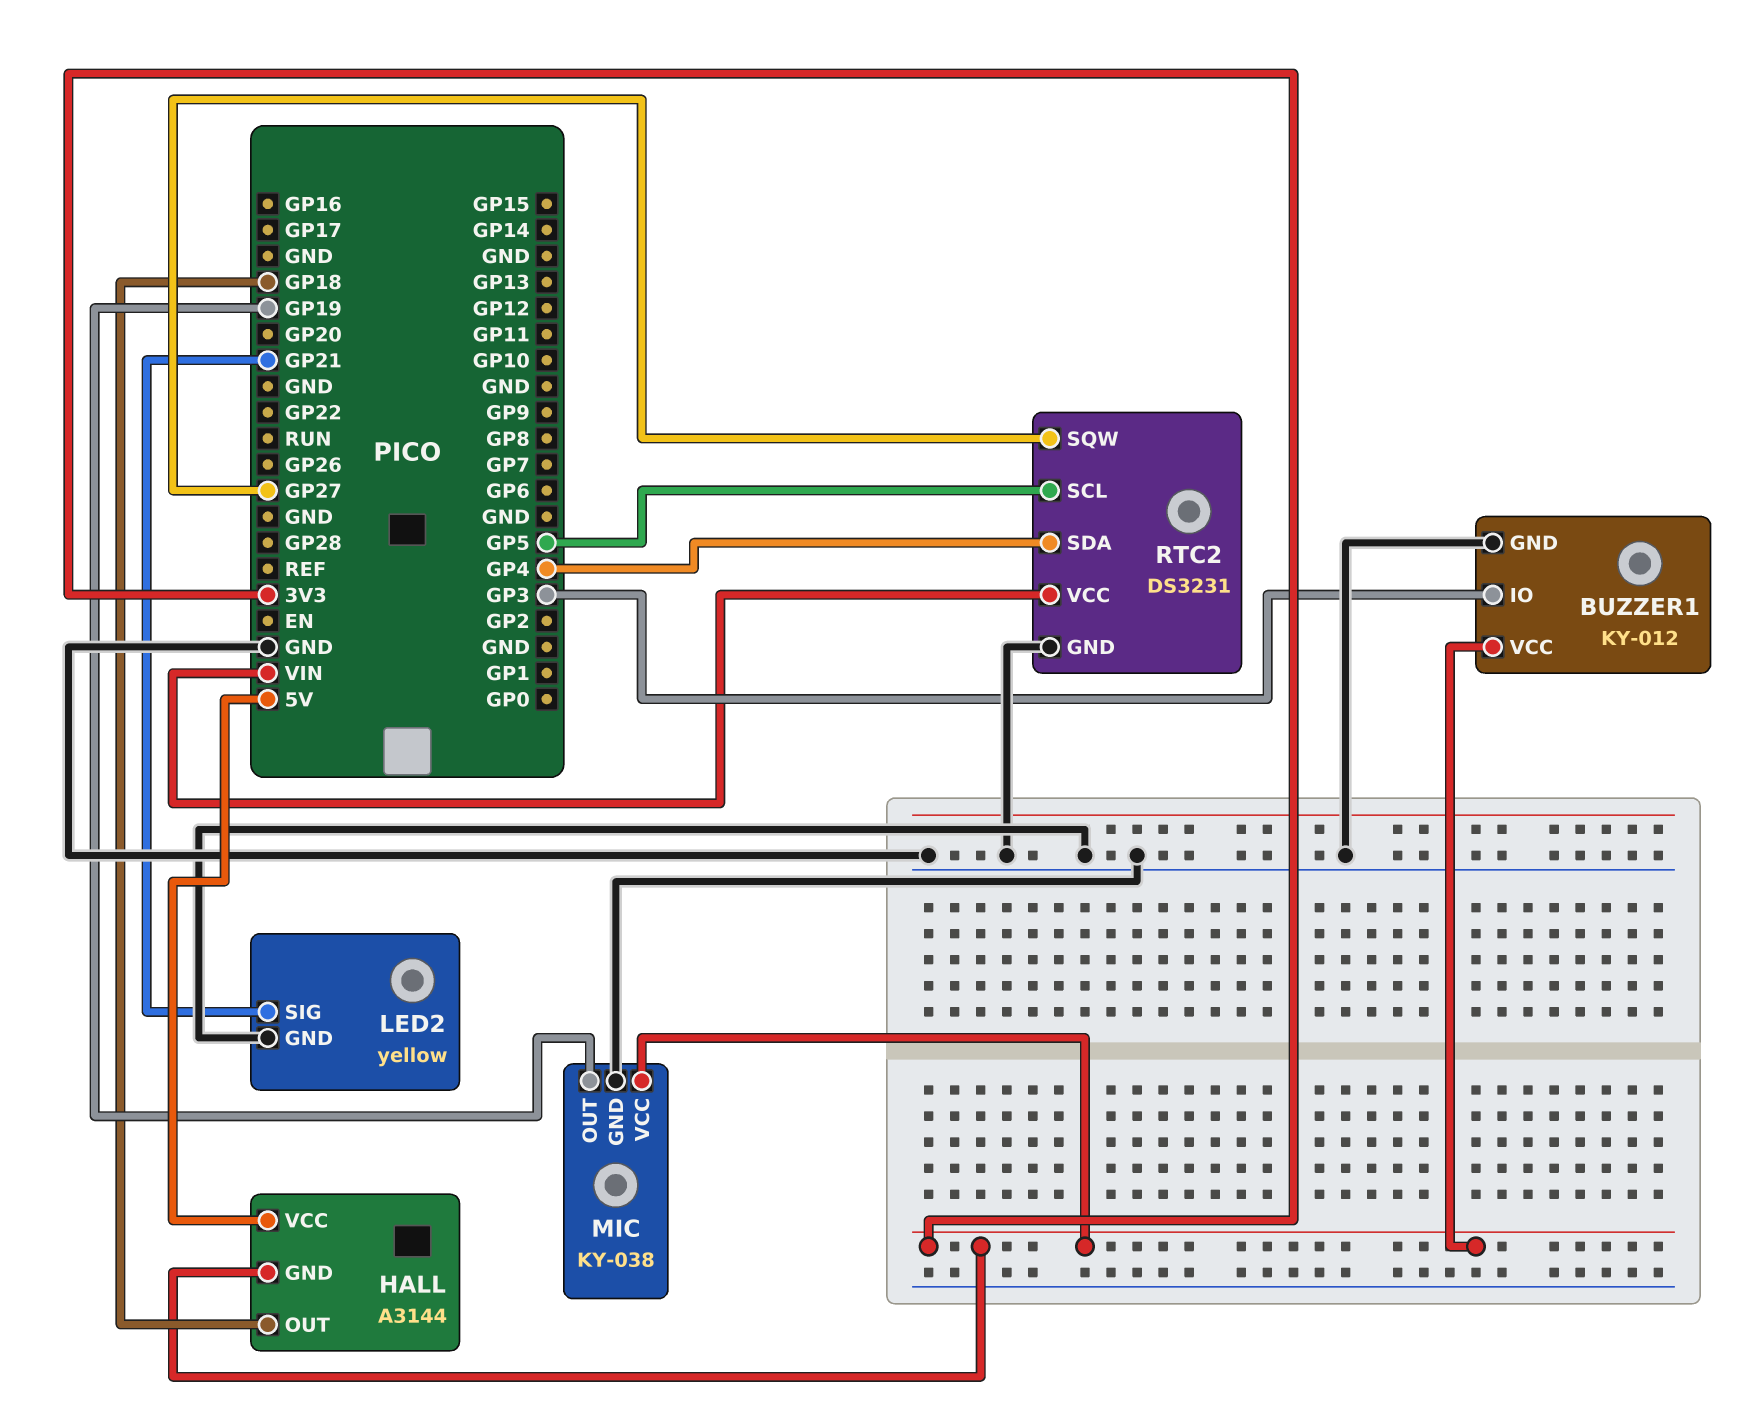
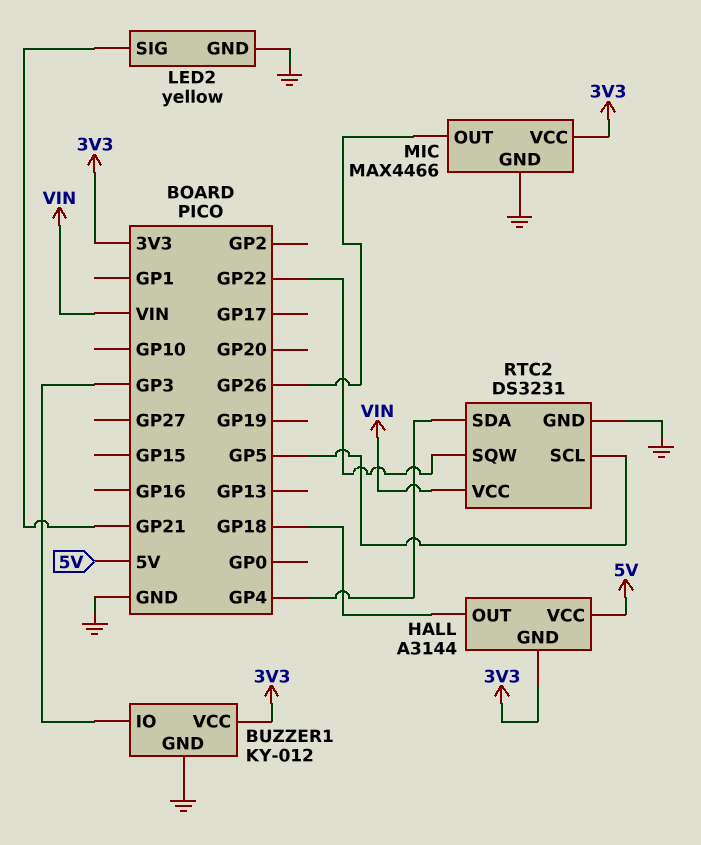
MIC: KY-038 -> MAX4466
MIC pin OUT: GP19 -> GP26
RTC2 pin SQW: GP27 -> GP22

